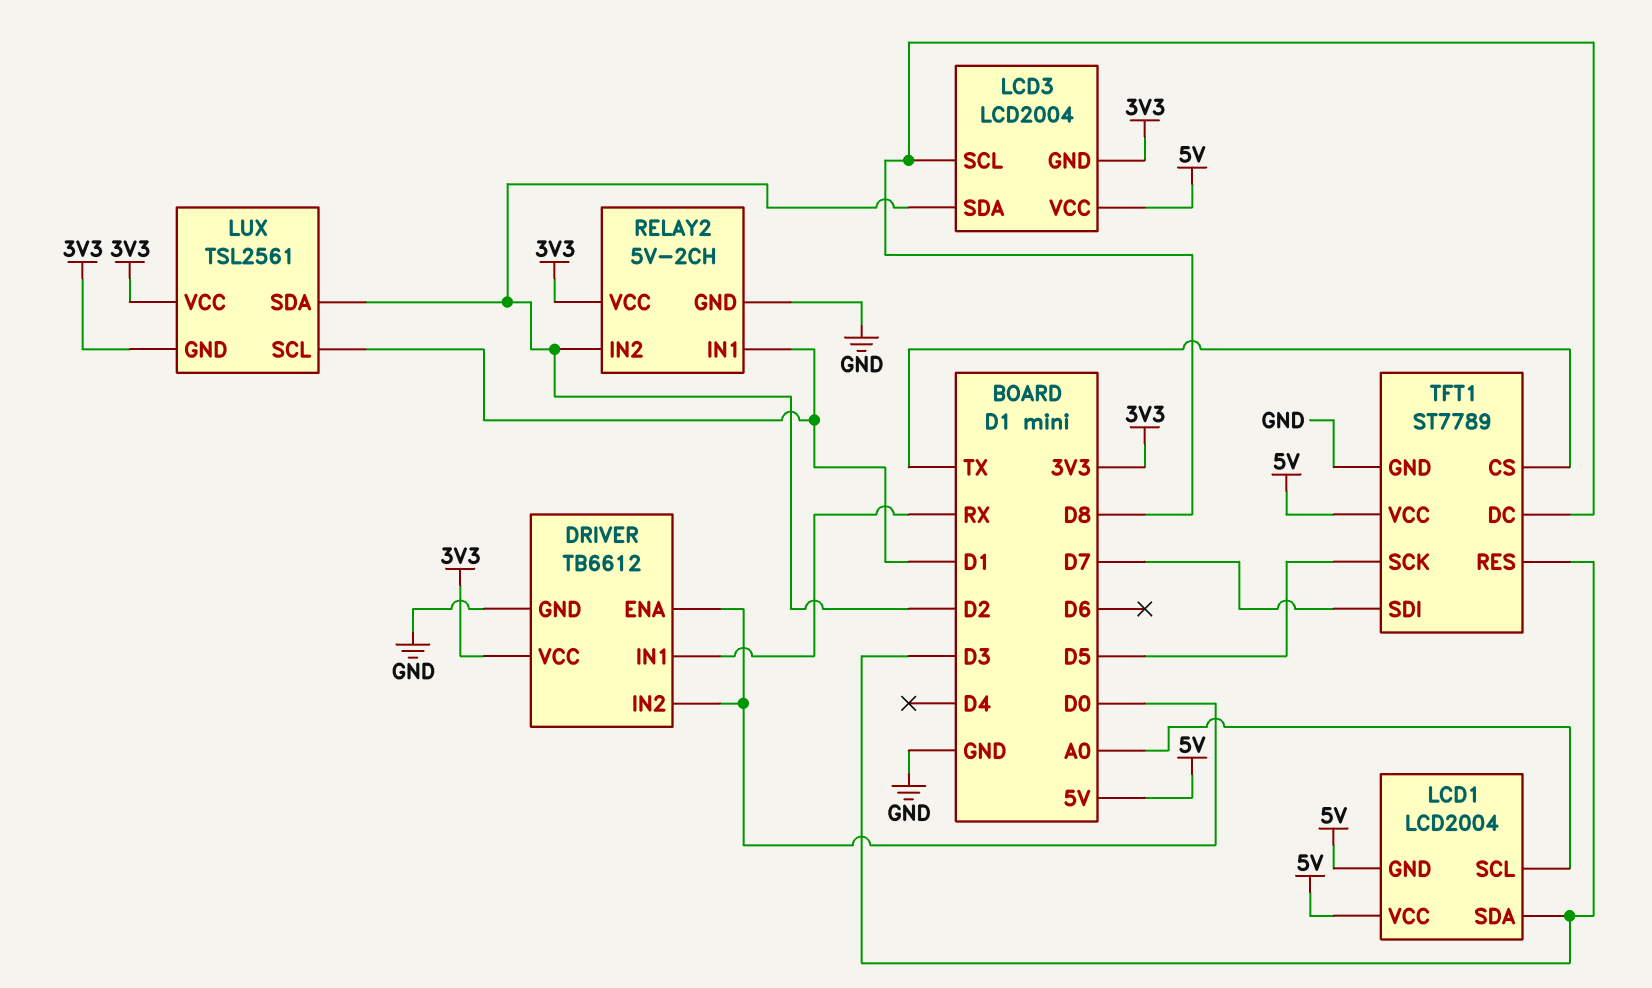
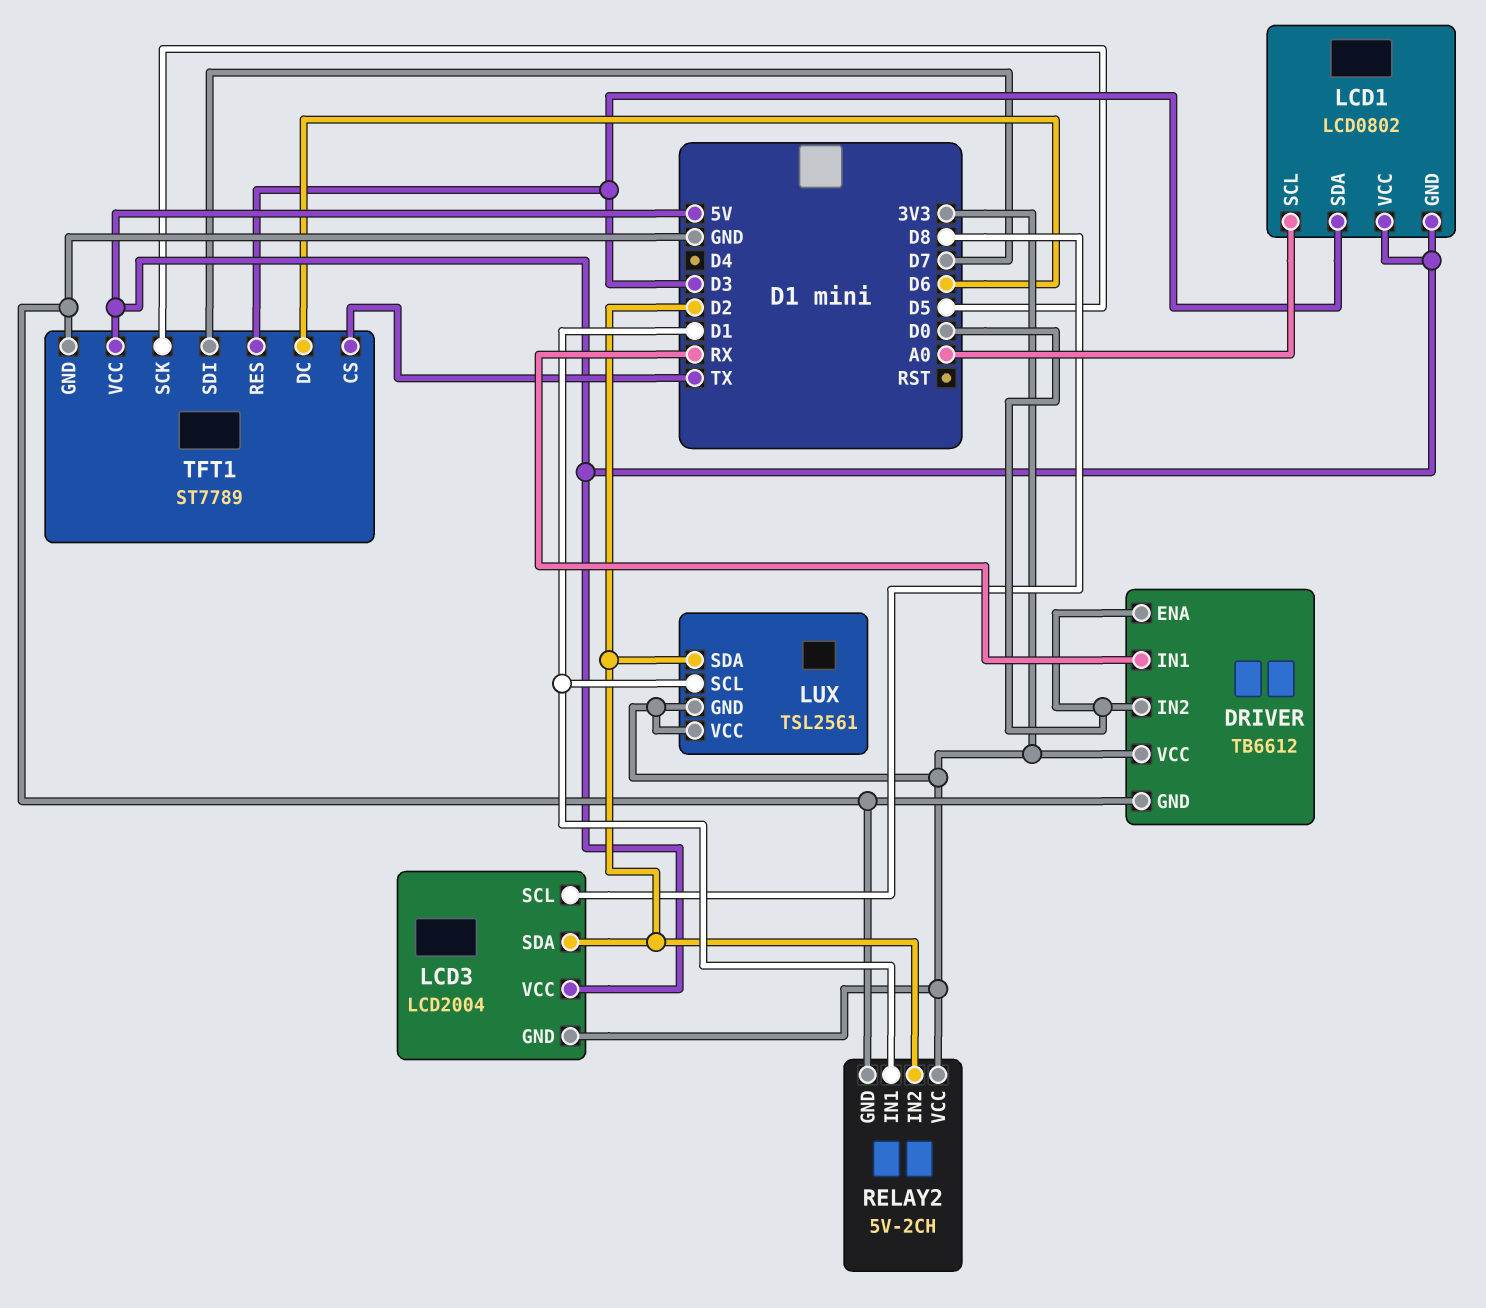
LCD1: LCD2004 -> LCD0802
TFT1 pin DC: D8 -> D6

